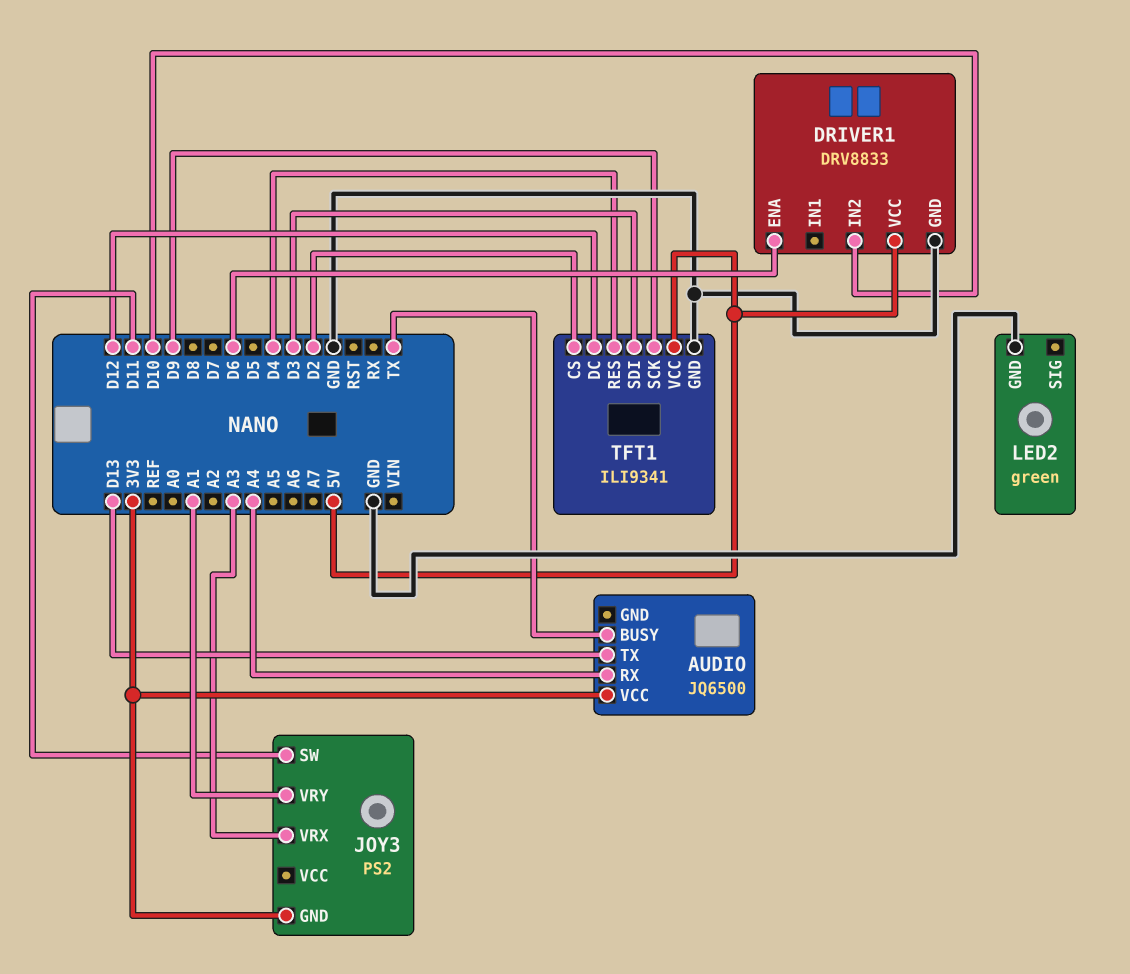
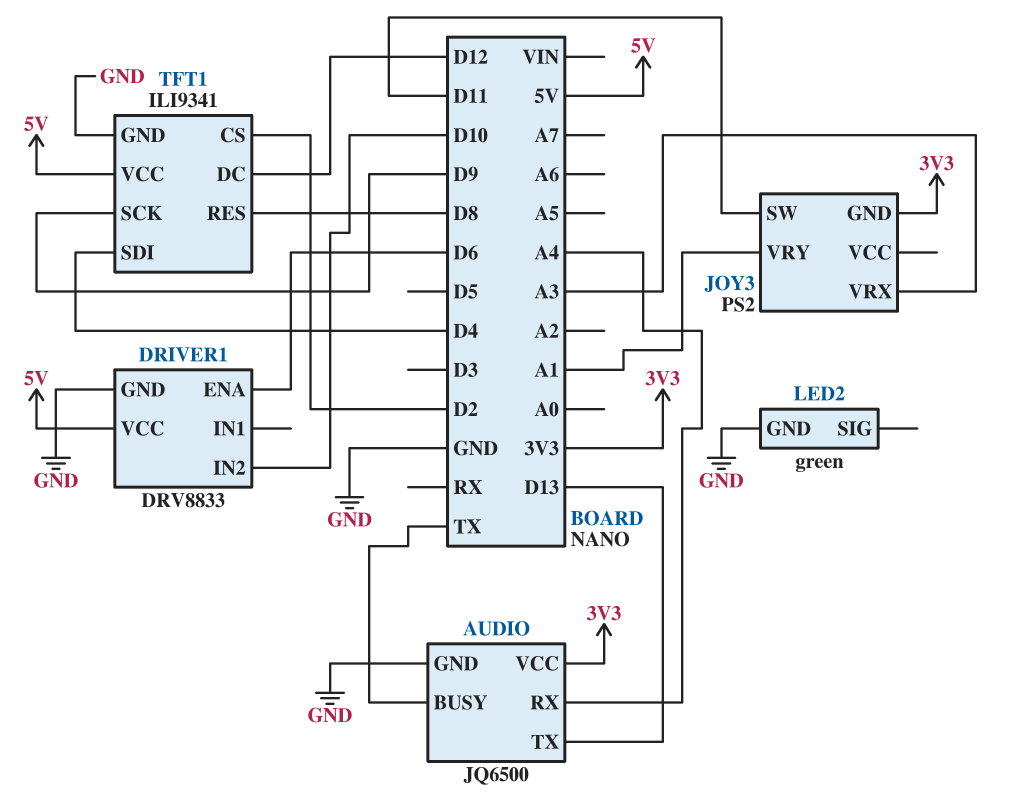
AUDIO pin GND: none -> GND
TFT1 pin RES: D4 -> D8
TFT1 pin SDI: D3 -> D4

